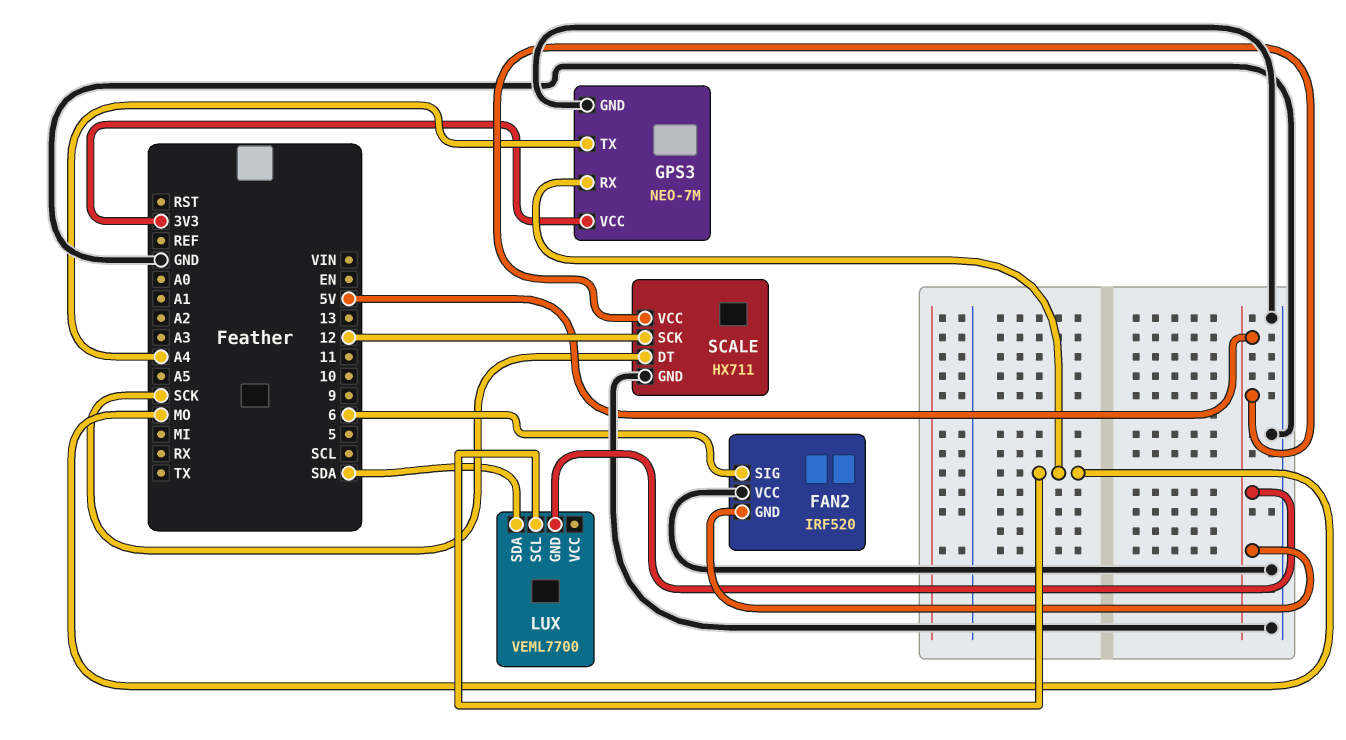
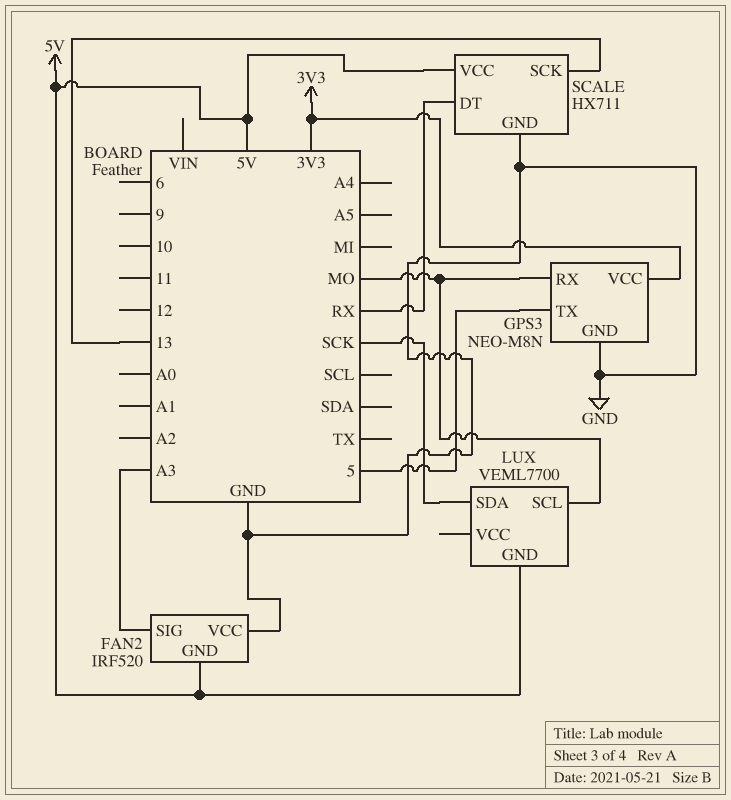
FAN2 pin SIG: 6 -> A3
GPS3: NEO-7M -> NEO-M8N
GPS3 pin TX: A4 -> 5
LUX pin SDA: SDA -> SCK
SCALE pin DT: SCK -> RX
SCALE pin SCK: 12 -> 13

